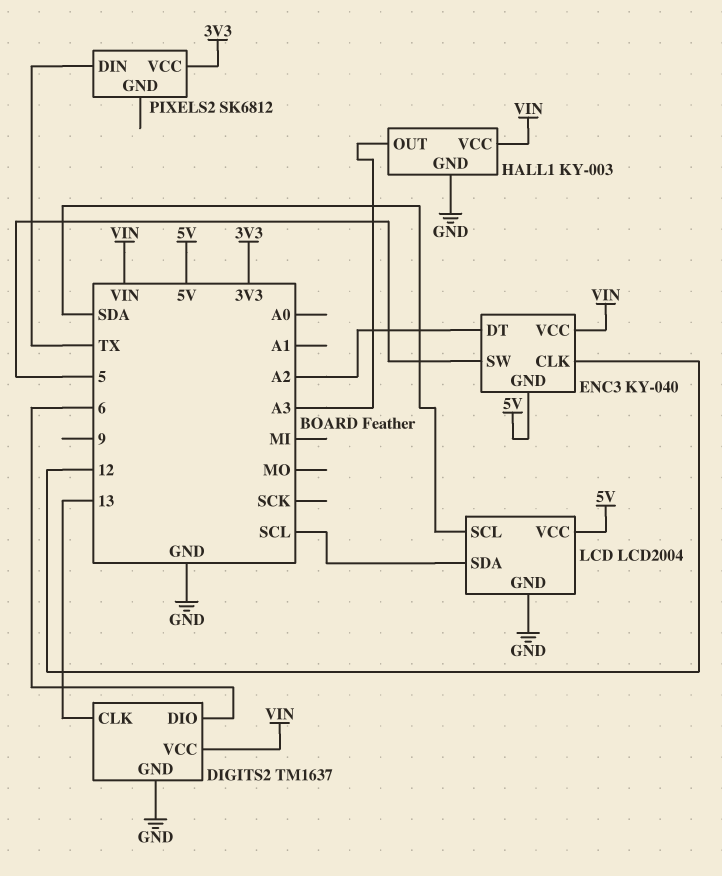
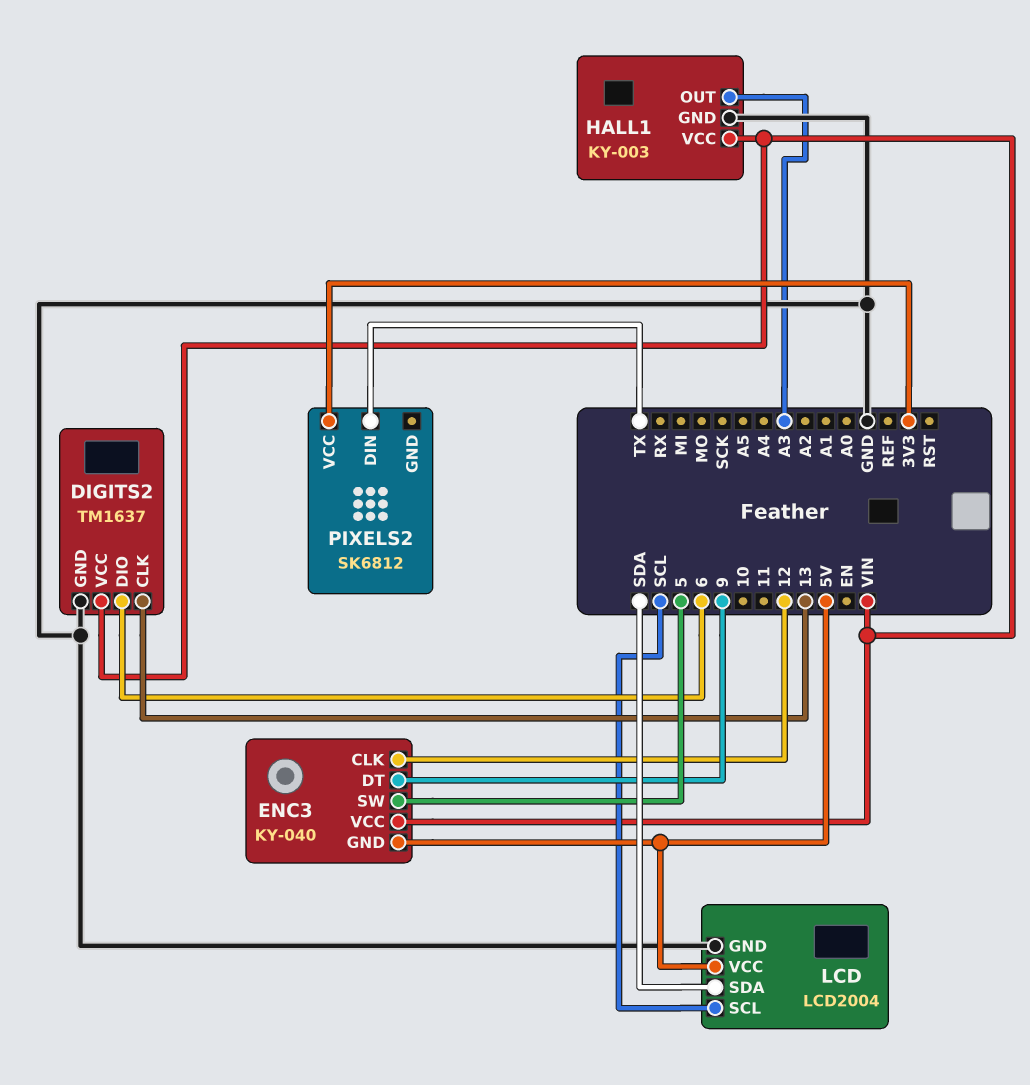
ENC3 pin DT: A2 -> 9
LCD pin SCL: SDA -> SCL
LCD pin SDA: SCL -> SDA

